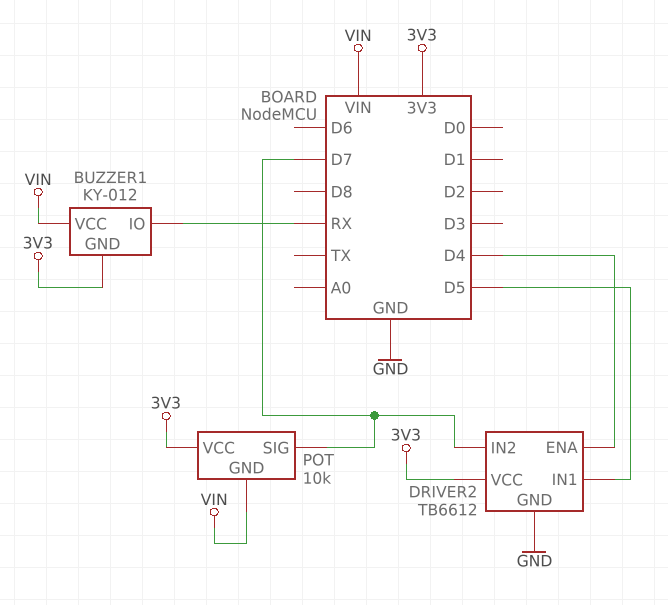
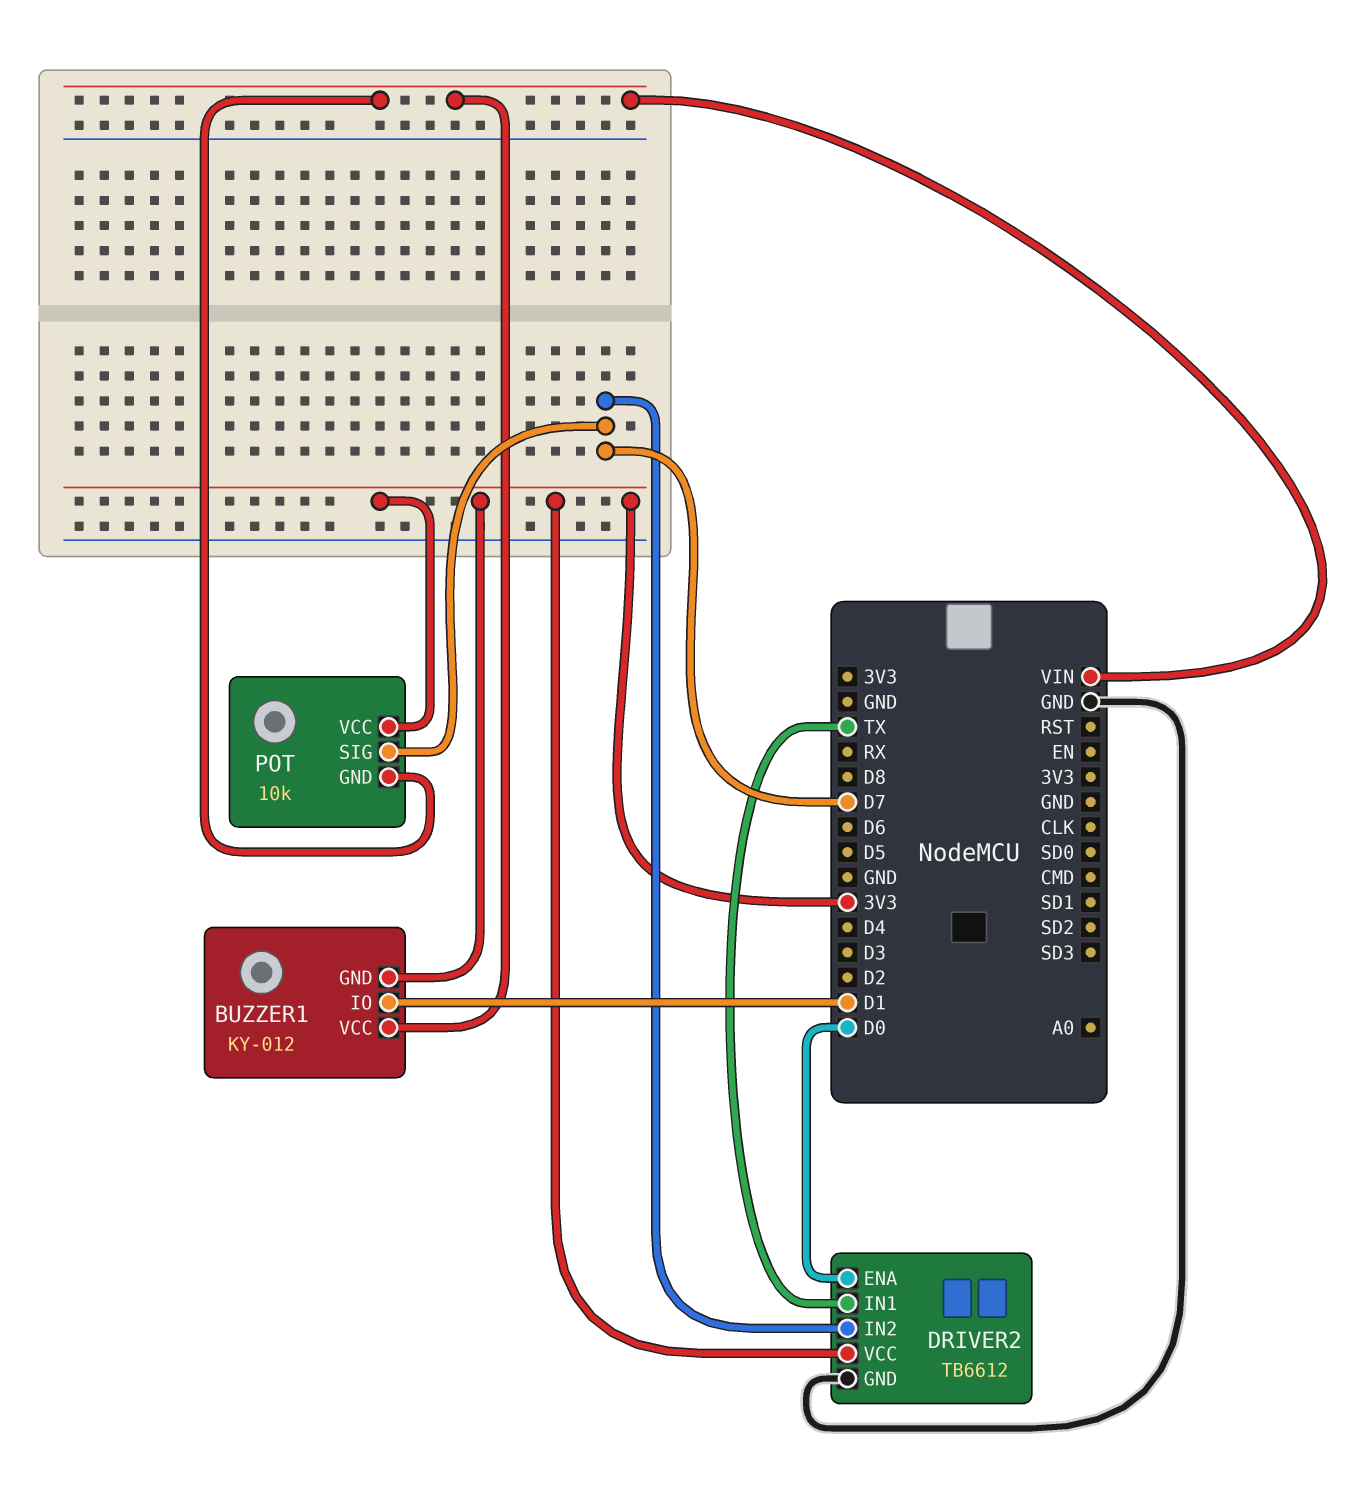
BUZZER1 pin IO: RX -> D1
DRIVER2 pin ENA: D4 -> D0
DRIVER2 pin IN1: D5 -> TX

